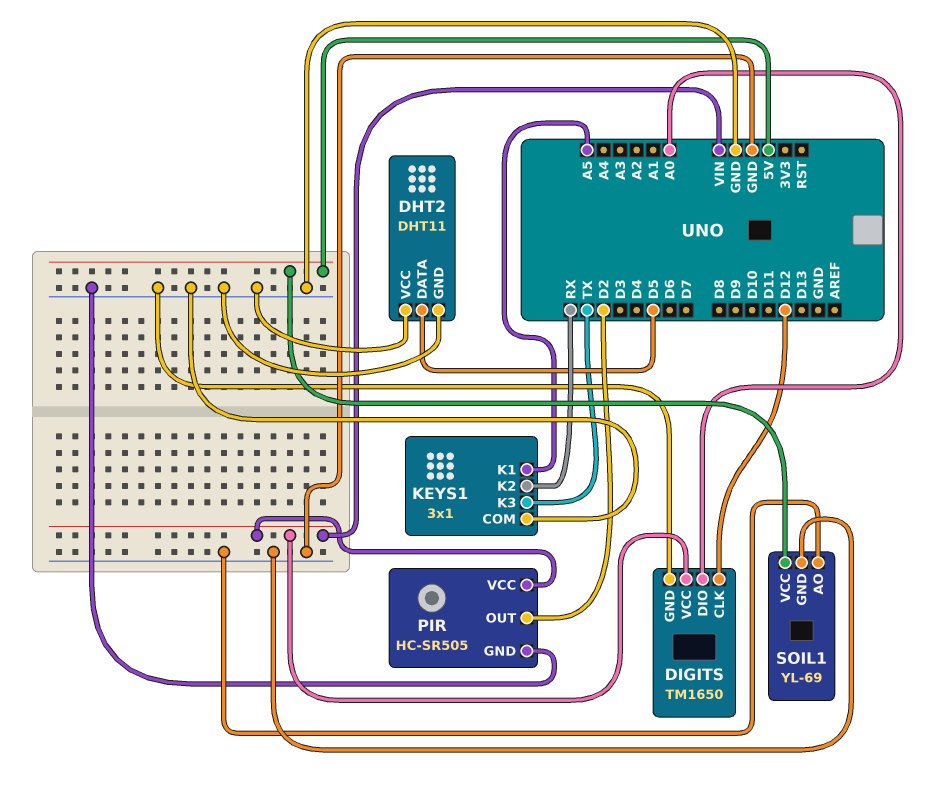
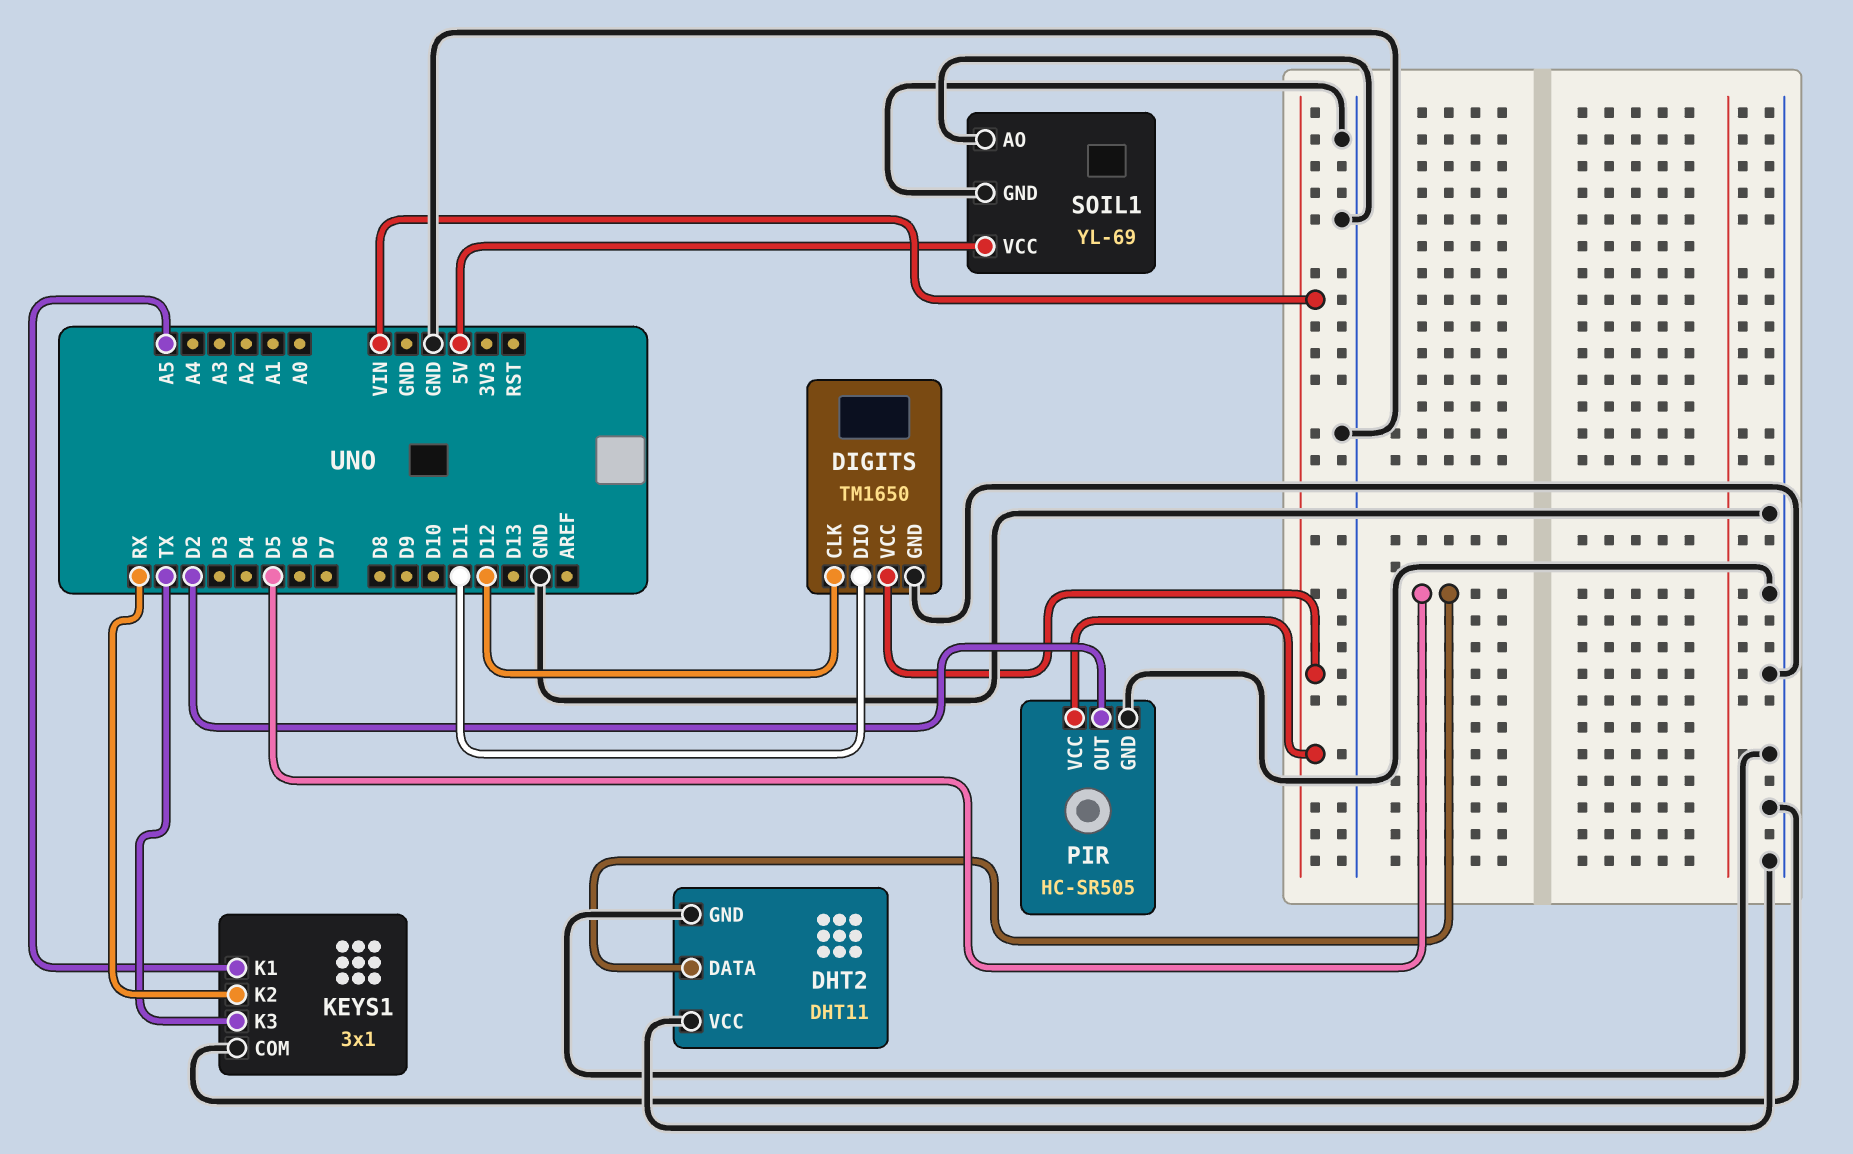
DIGITS pin DIO: A0 -> D11

